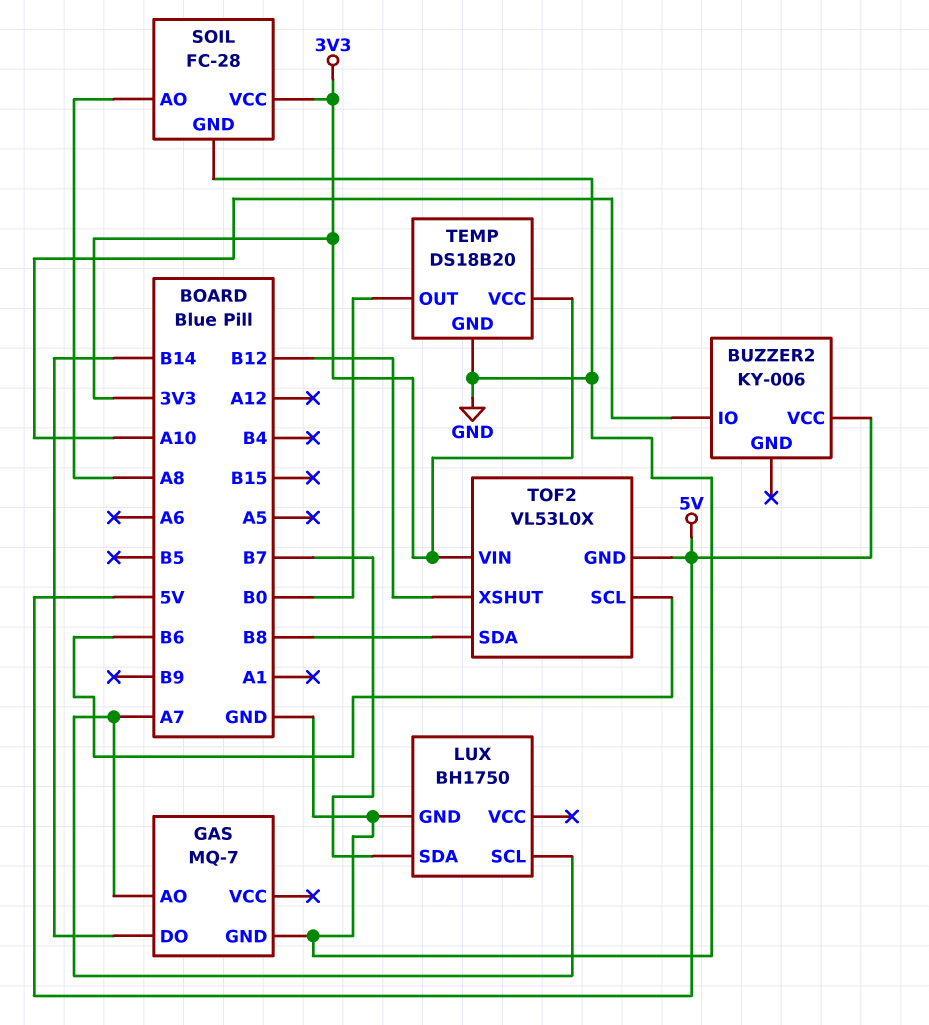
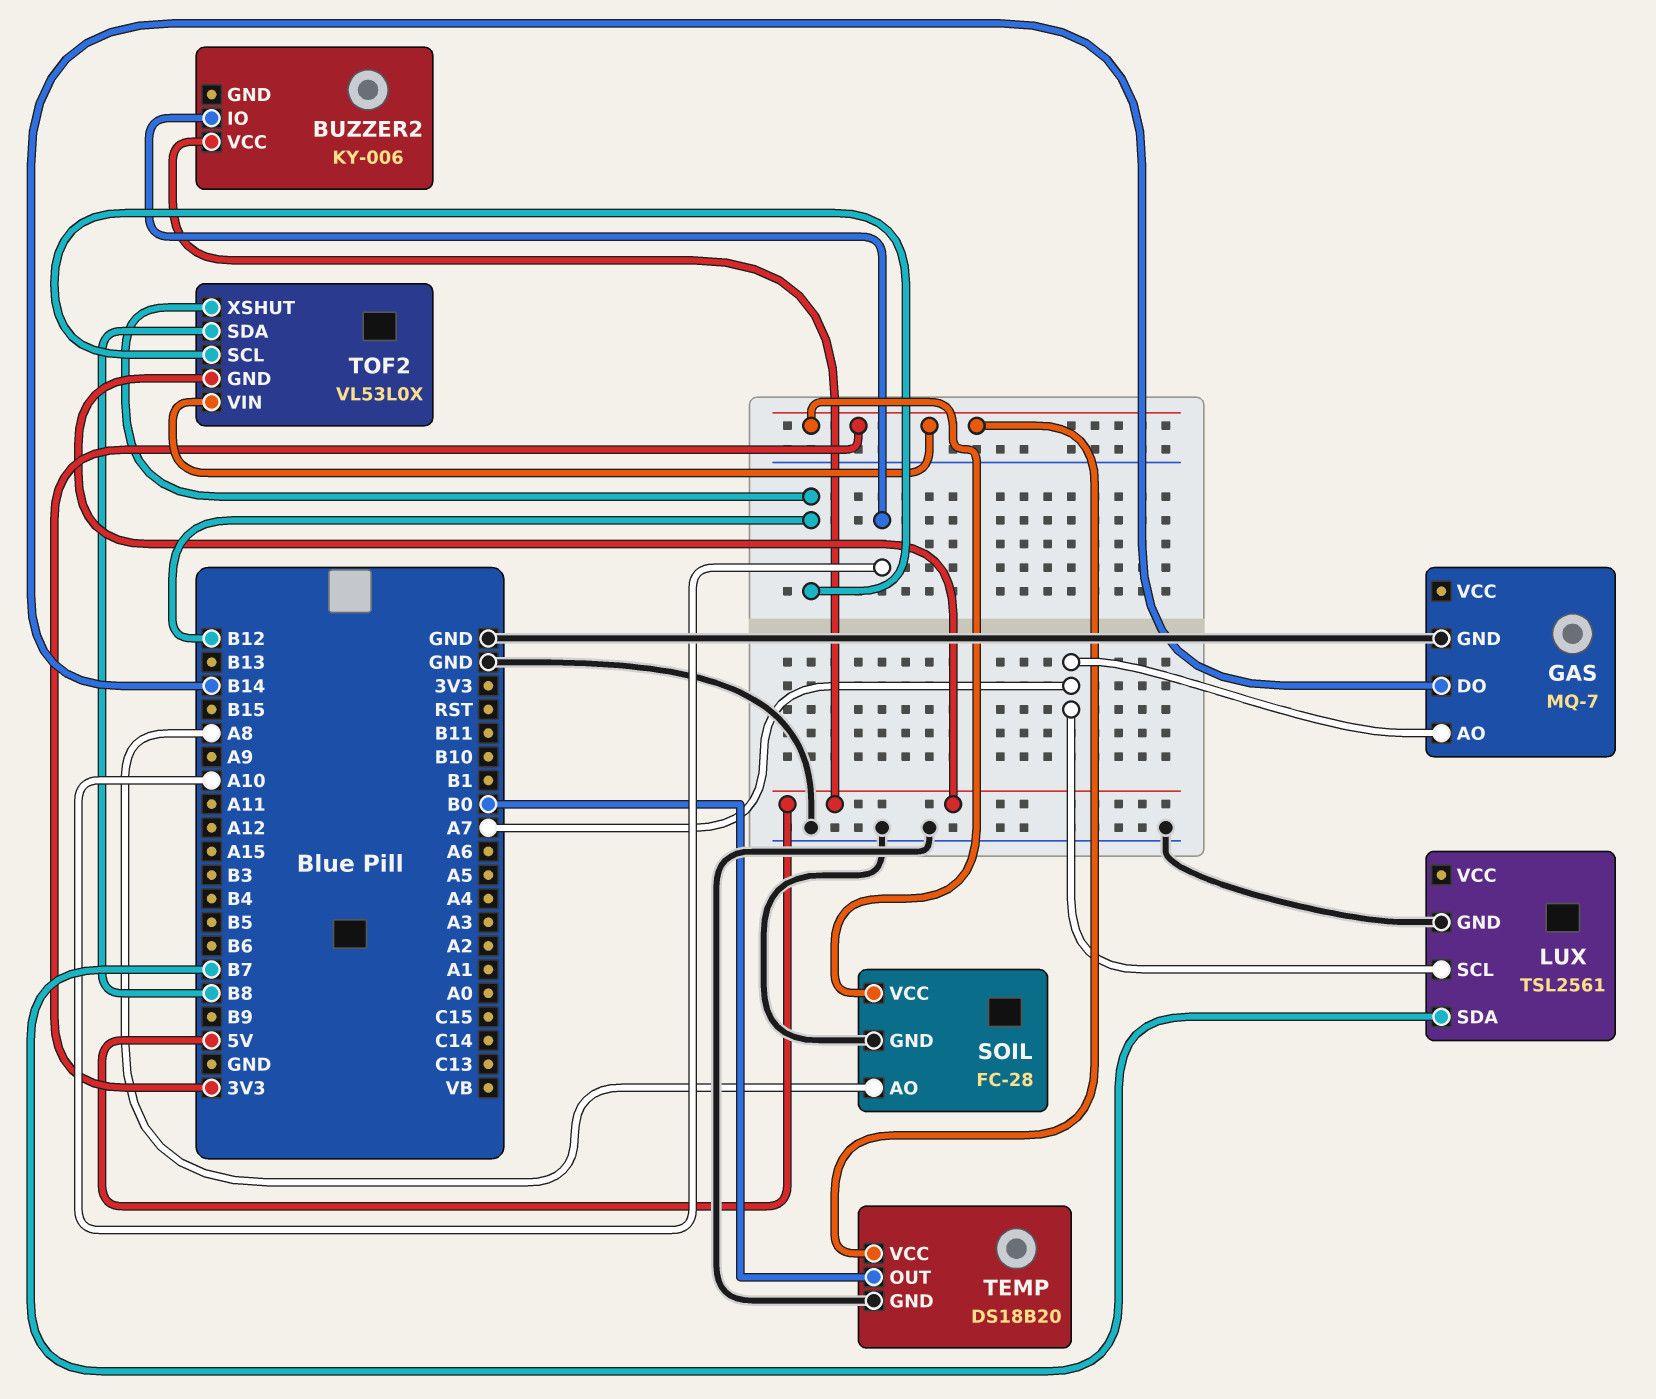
LUX: BH1750 -> TSL2561
TOF2 pin SCL: B6 -> B12

